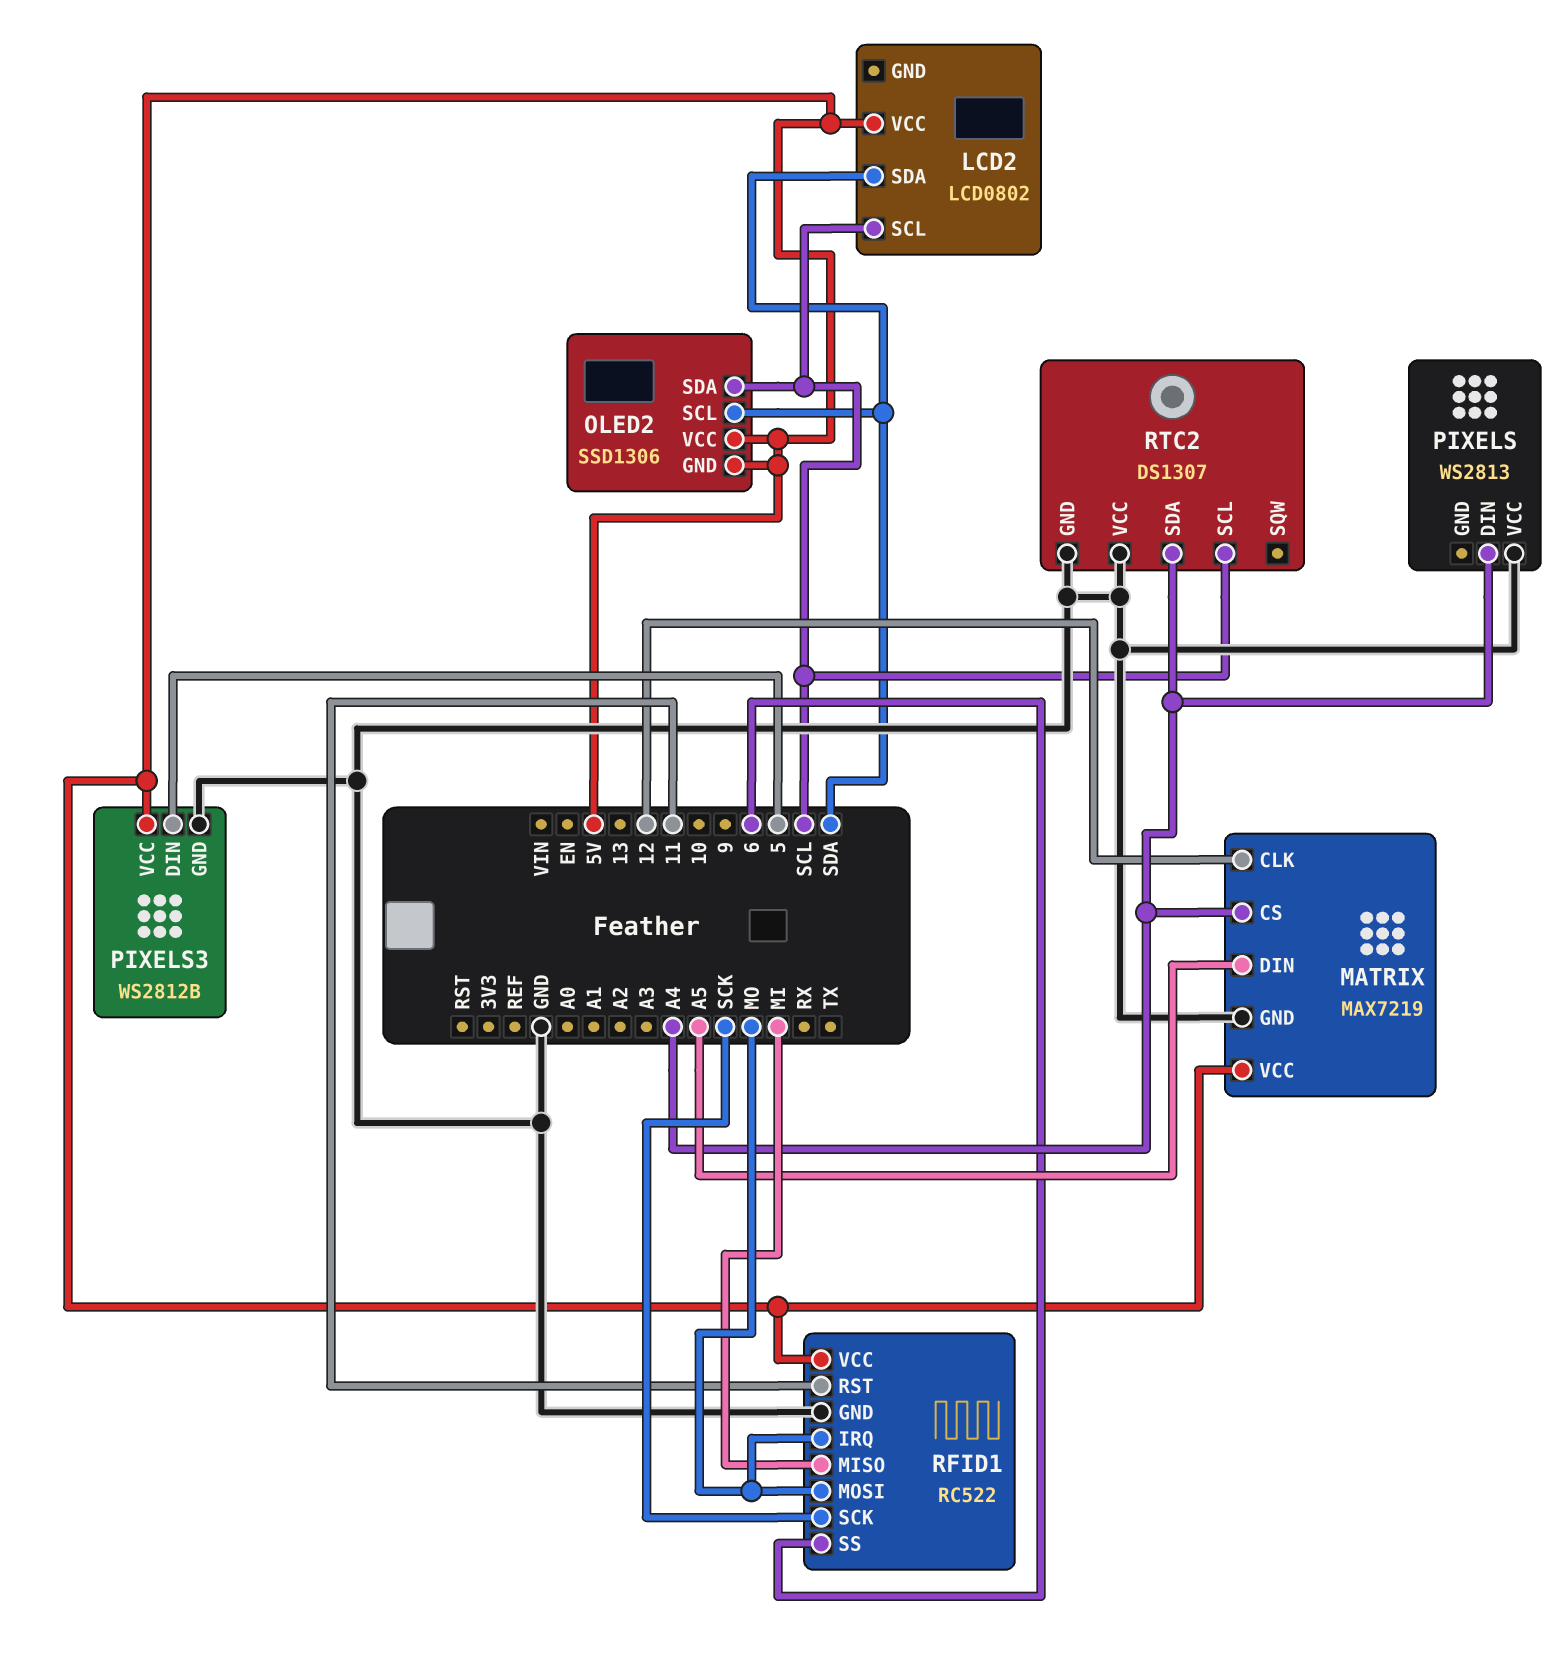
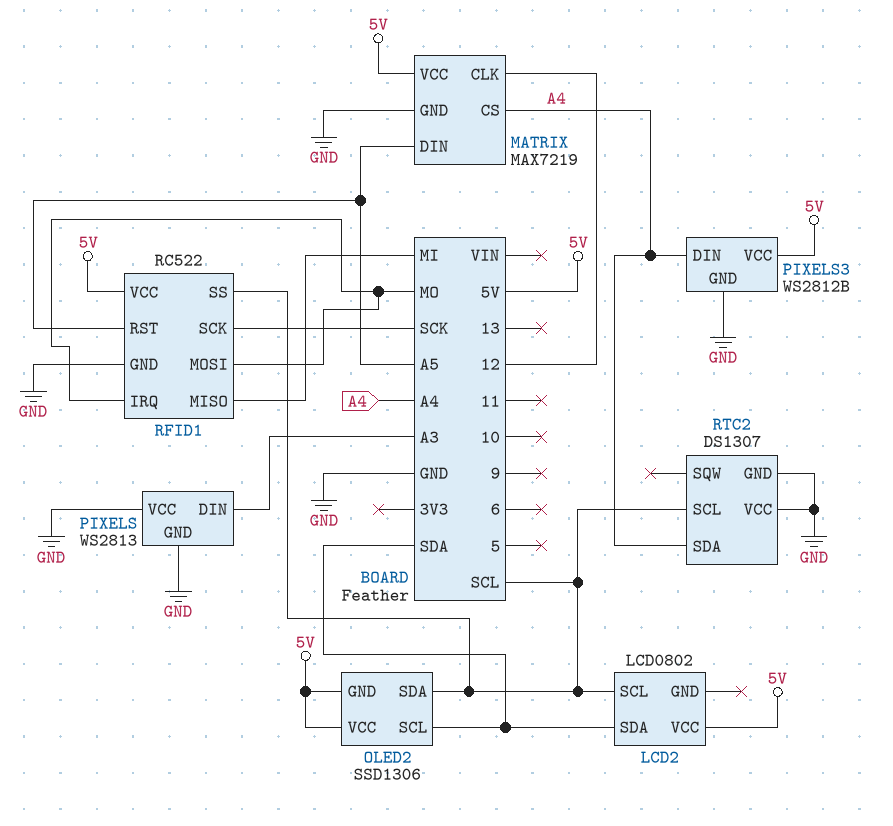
PIXELS pin DIN: A4 -> A3
PIXELS pin GND: none -> GND
PIXELS3 pin DIN: 5 -> A4
RFID1 pin RST: 11 -> A5
RFID1 pin SS: 6 -> SCL

